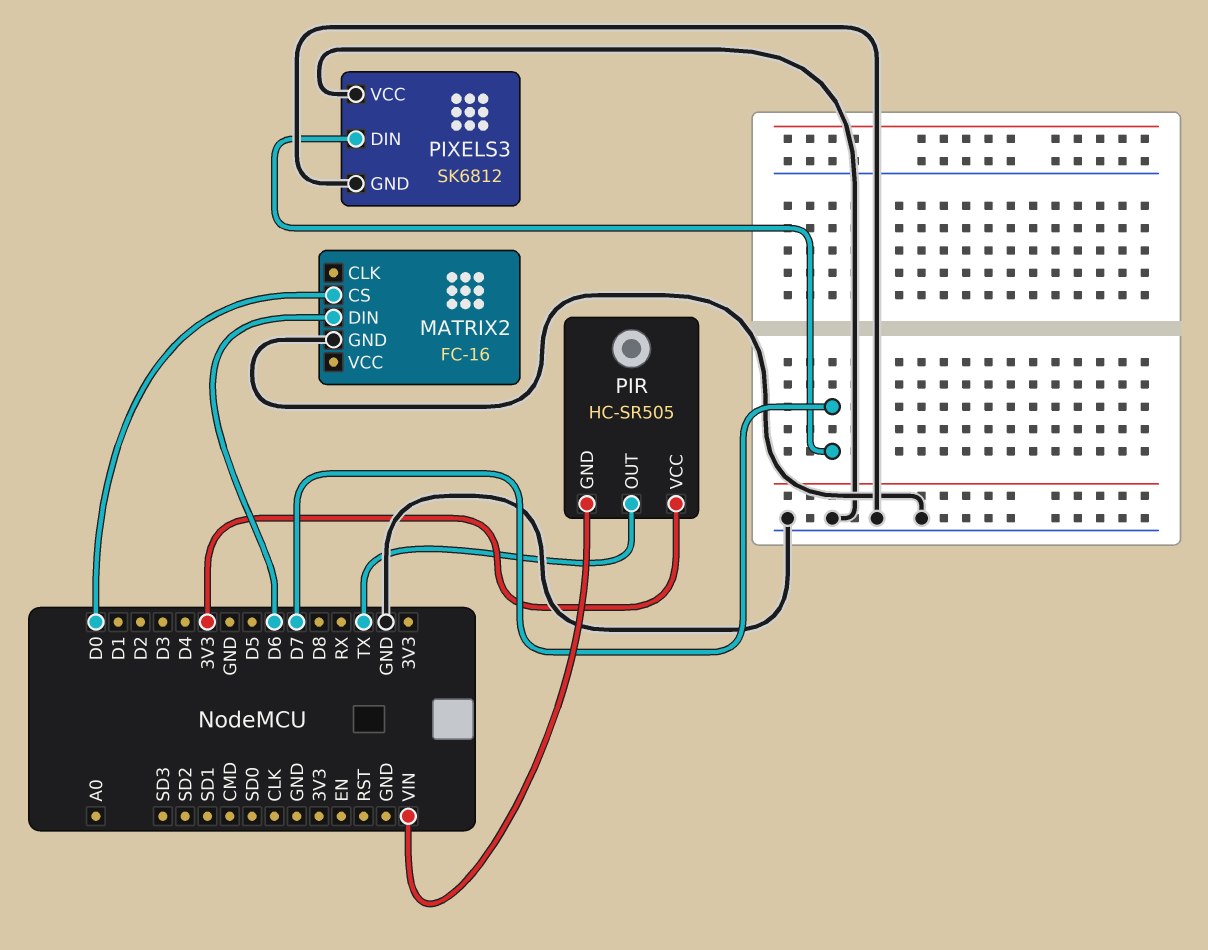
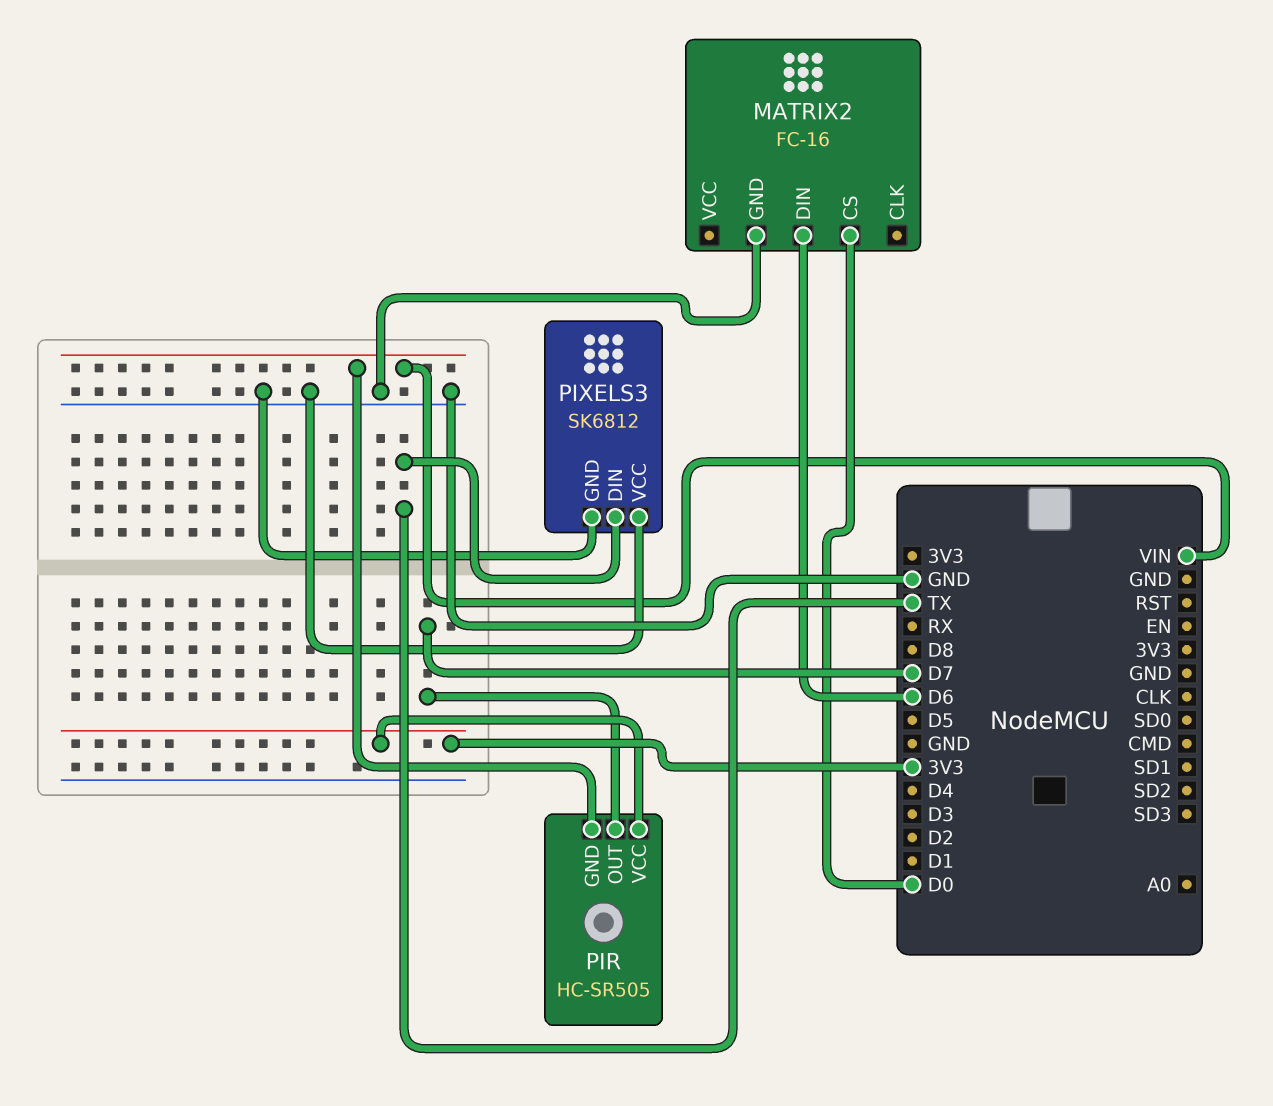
PIR pin OUT: TX -> D7
PIXELS3 pin DIN: D7 -> TX

